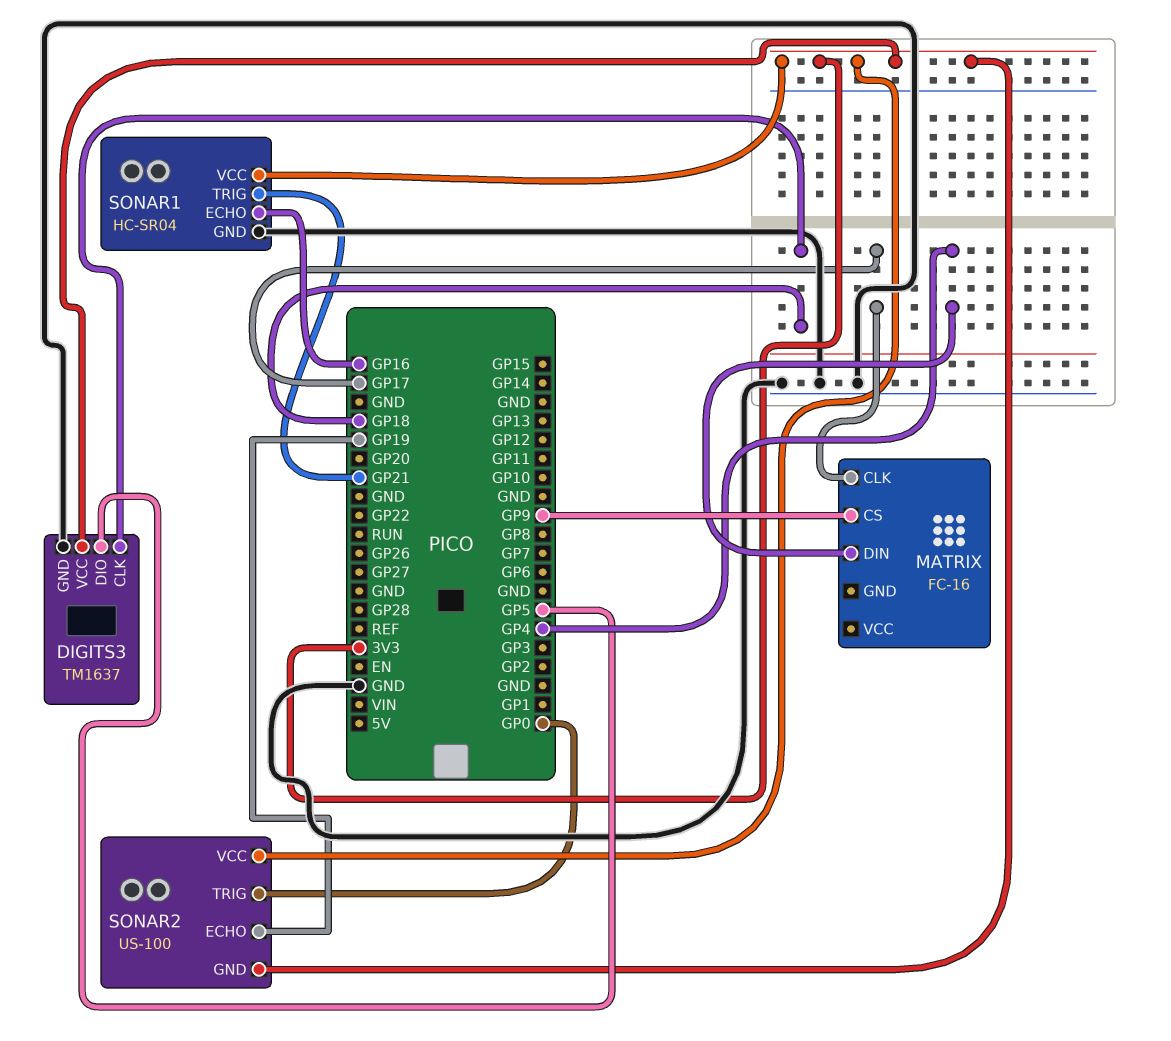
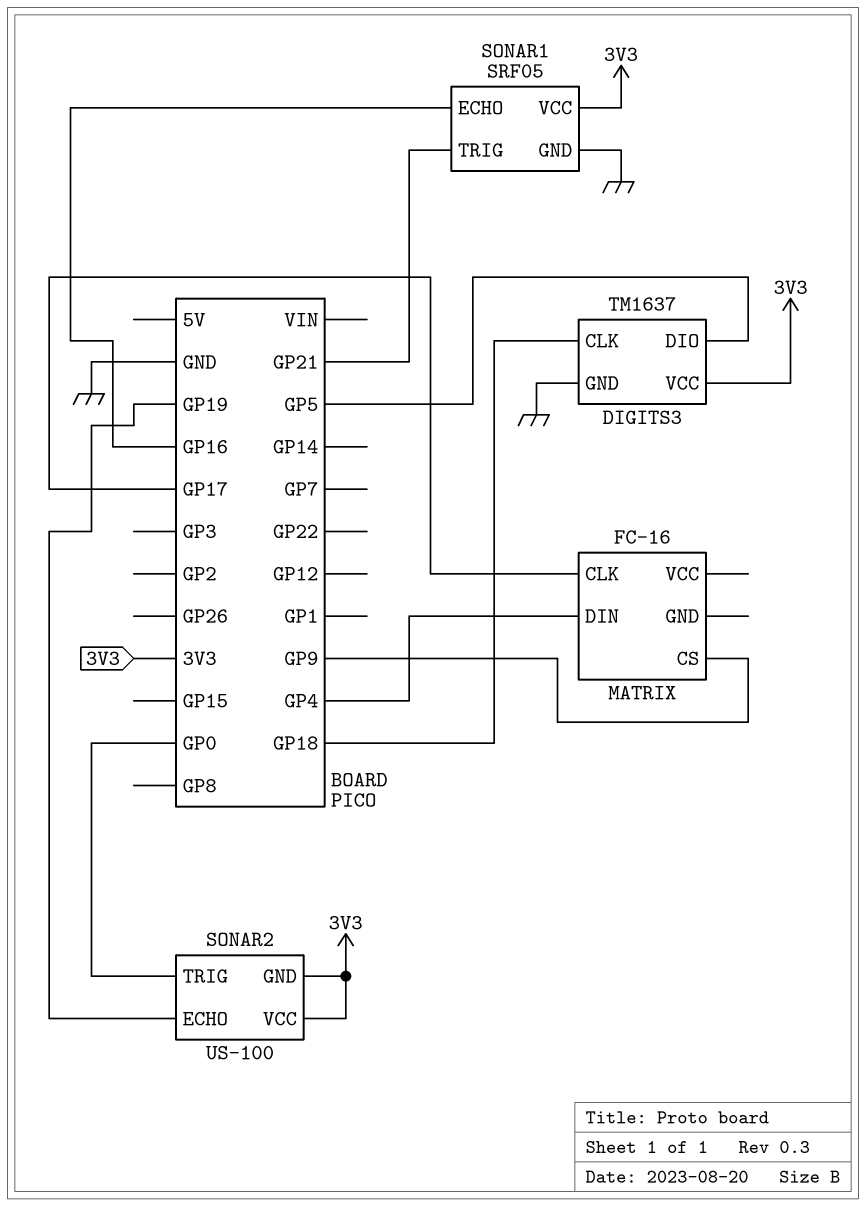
SONAR1: HC-SR04 -> SRF05

